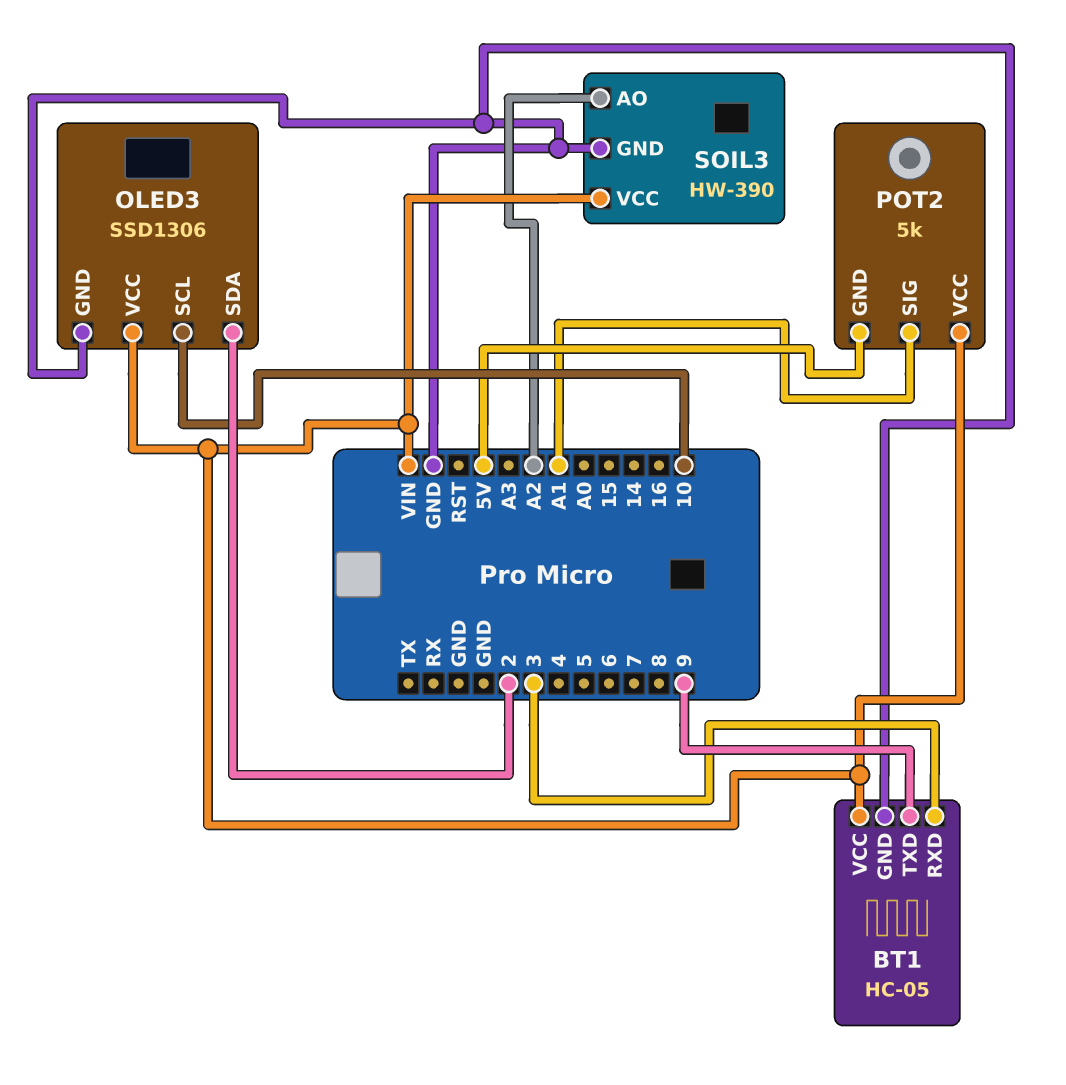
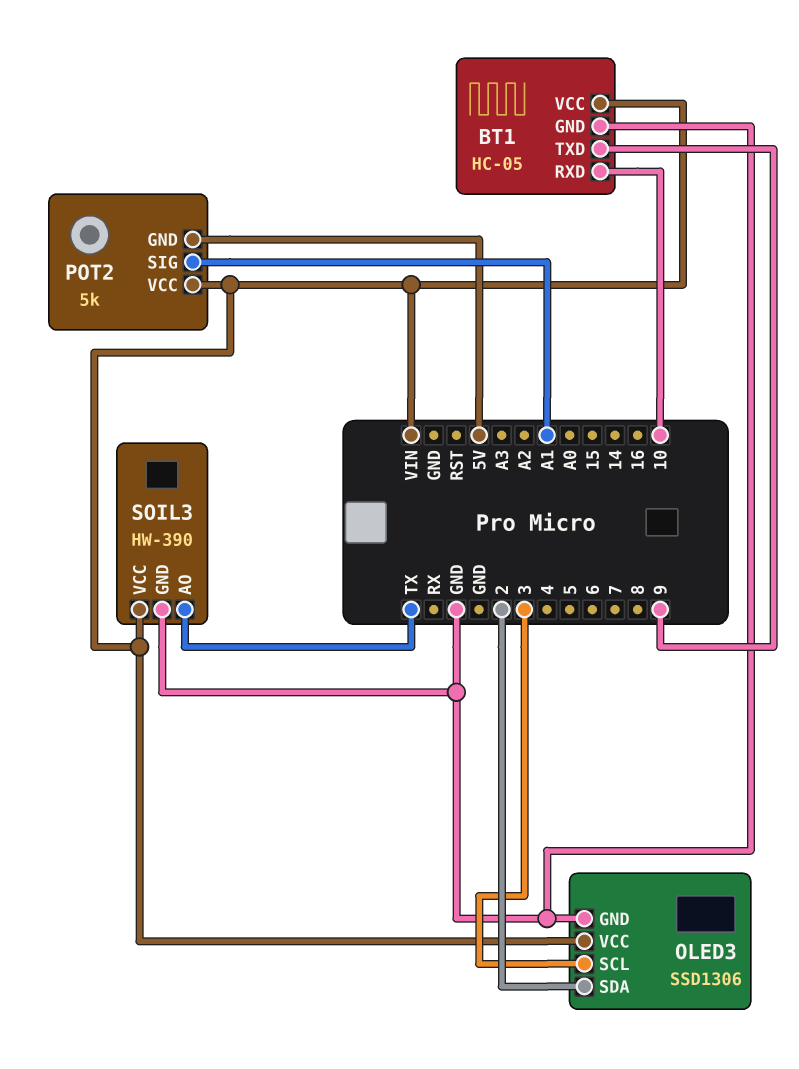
BT1 pin RXD: 3 -> 10
OLED3 pin SCL: 10 -> 3
SOIL3 pin AO: A2 -> TX

